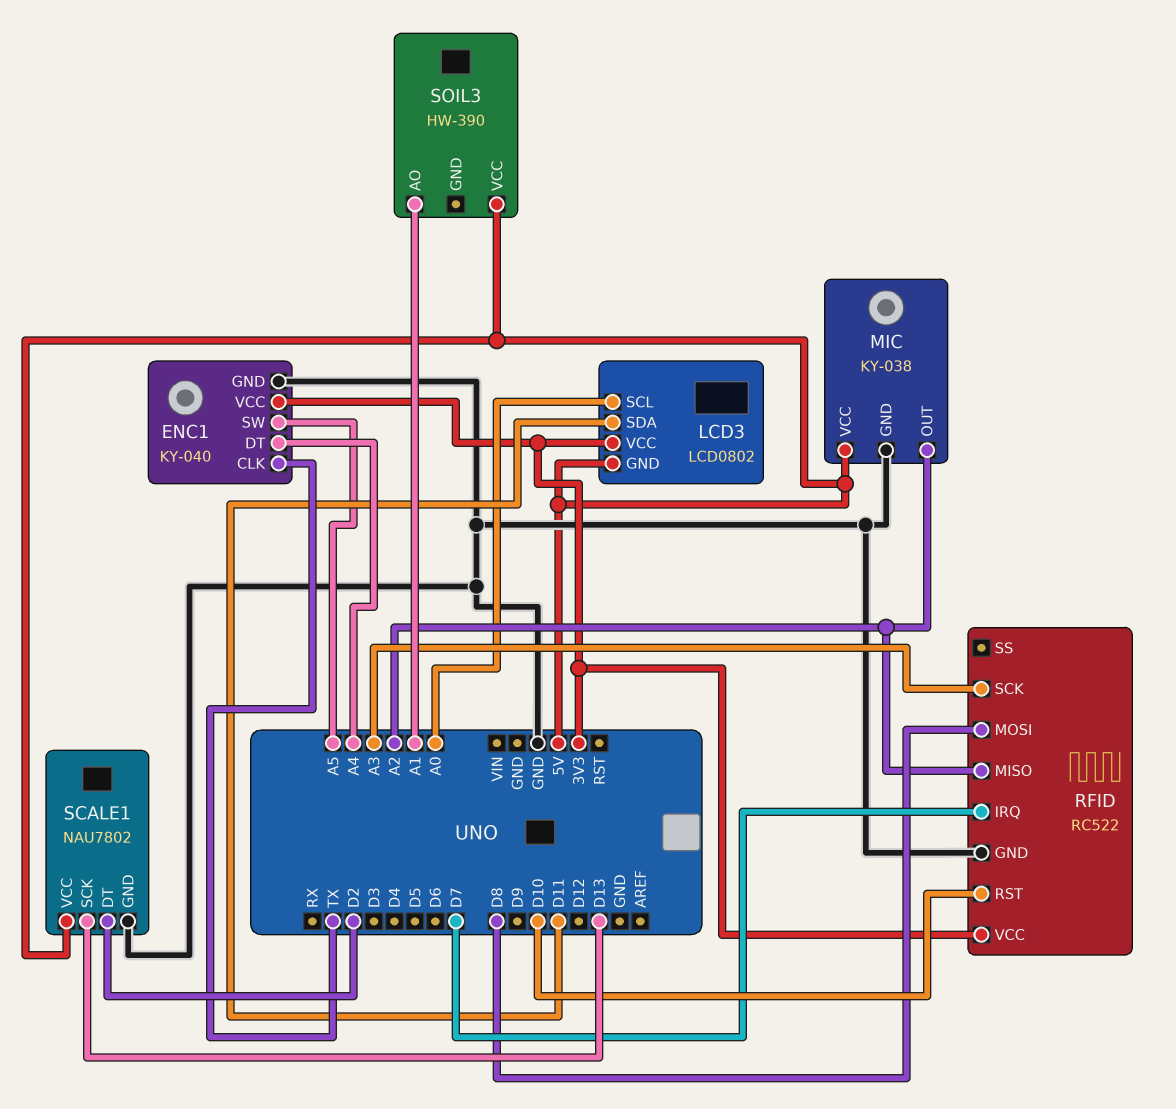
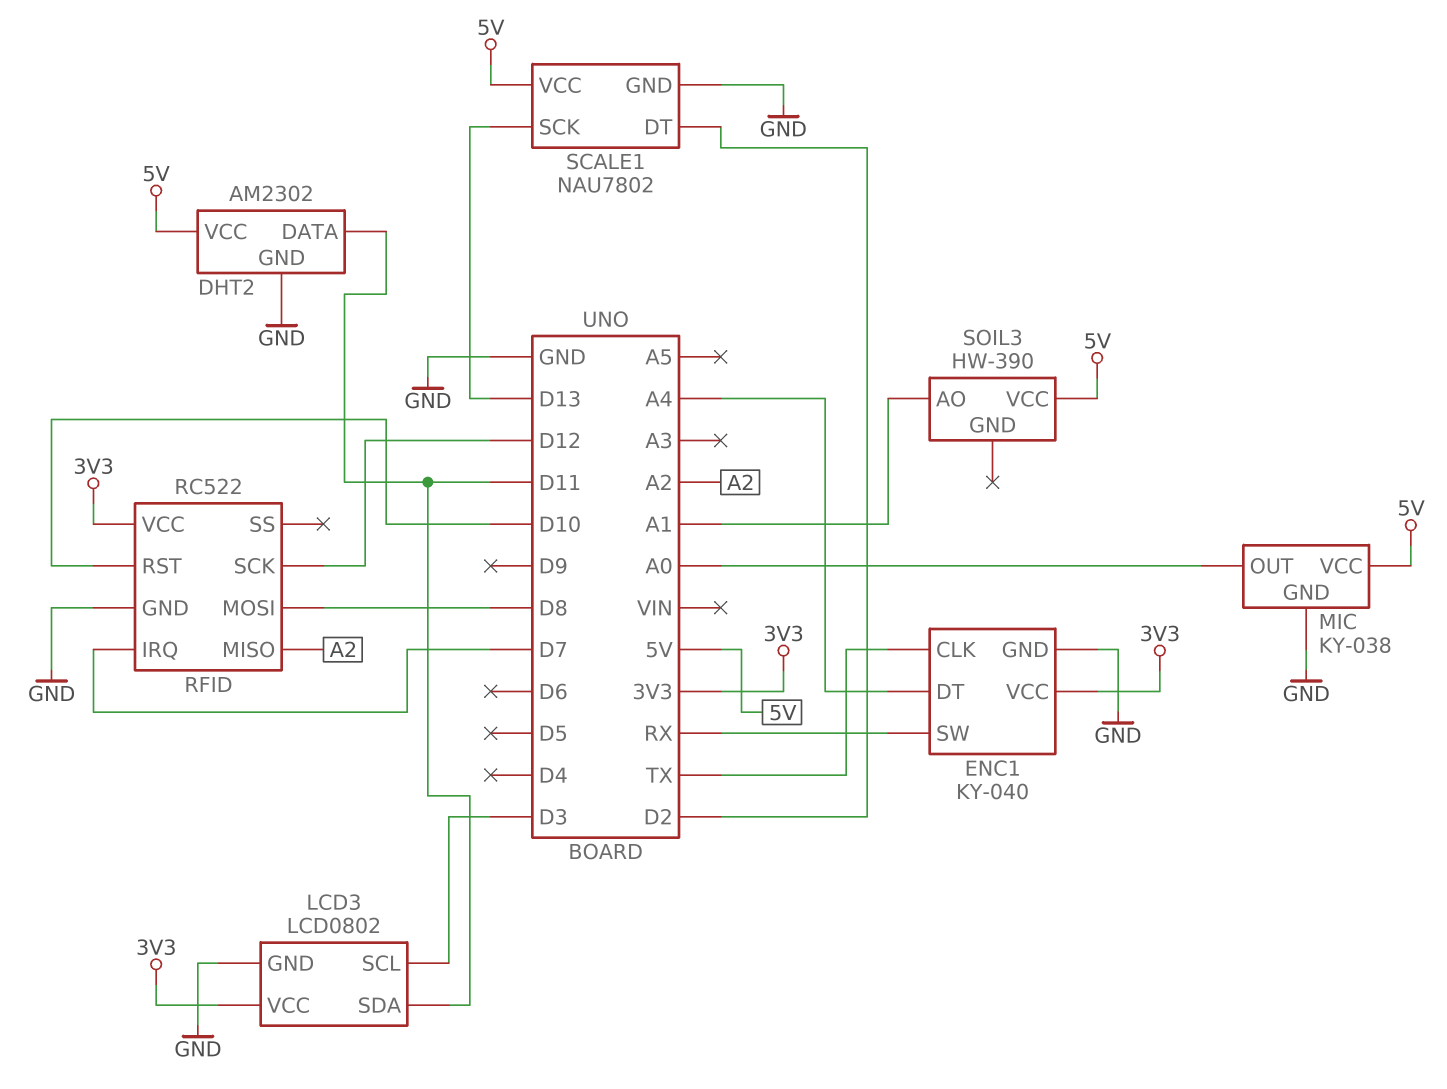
DHT2: none -> AM2302
DHT2 pin DATA: none -> D11
DHT2 pin GND: none -> GND
DHT2 pin VCC: none -> 5V
ENC1 pin SW: A5 -> RX
LCD3 pin GND: 5V -> GND
LCD3 pin SCL: A0 -> D3
MIC pin OUT: A2 -> A0
RFID pin SCK: A3 -> D12

